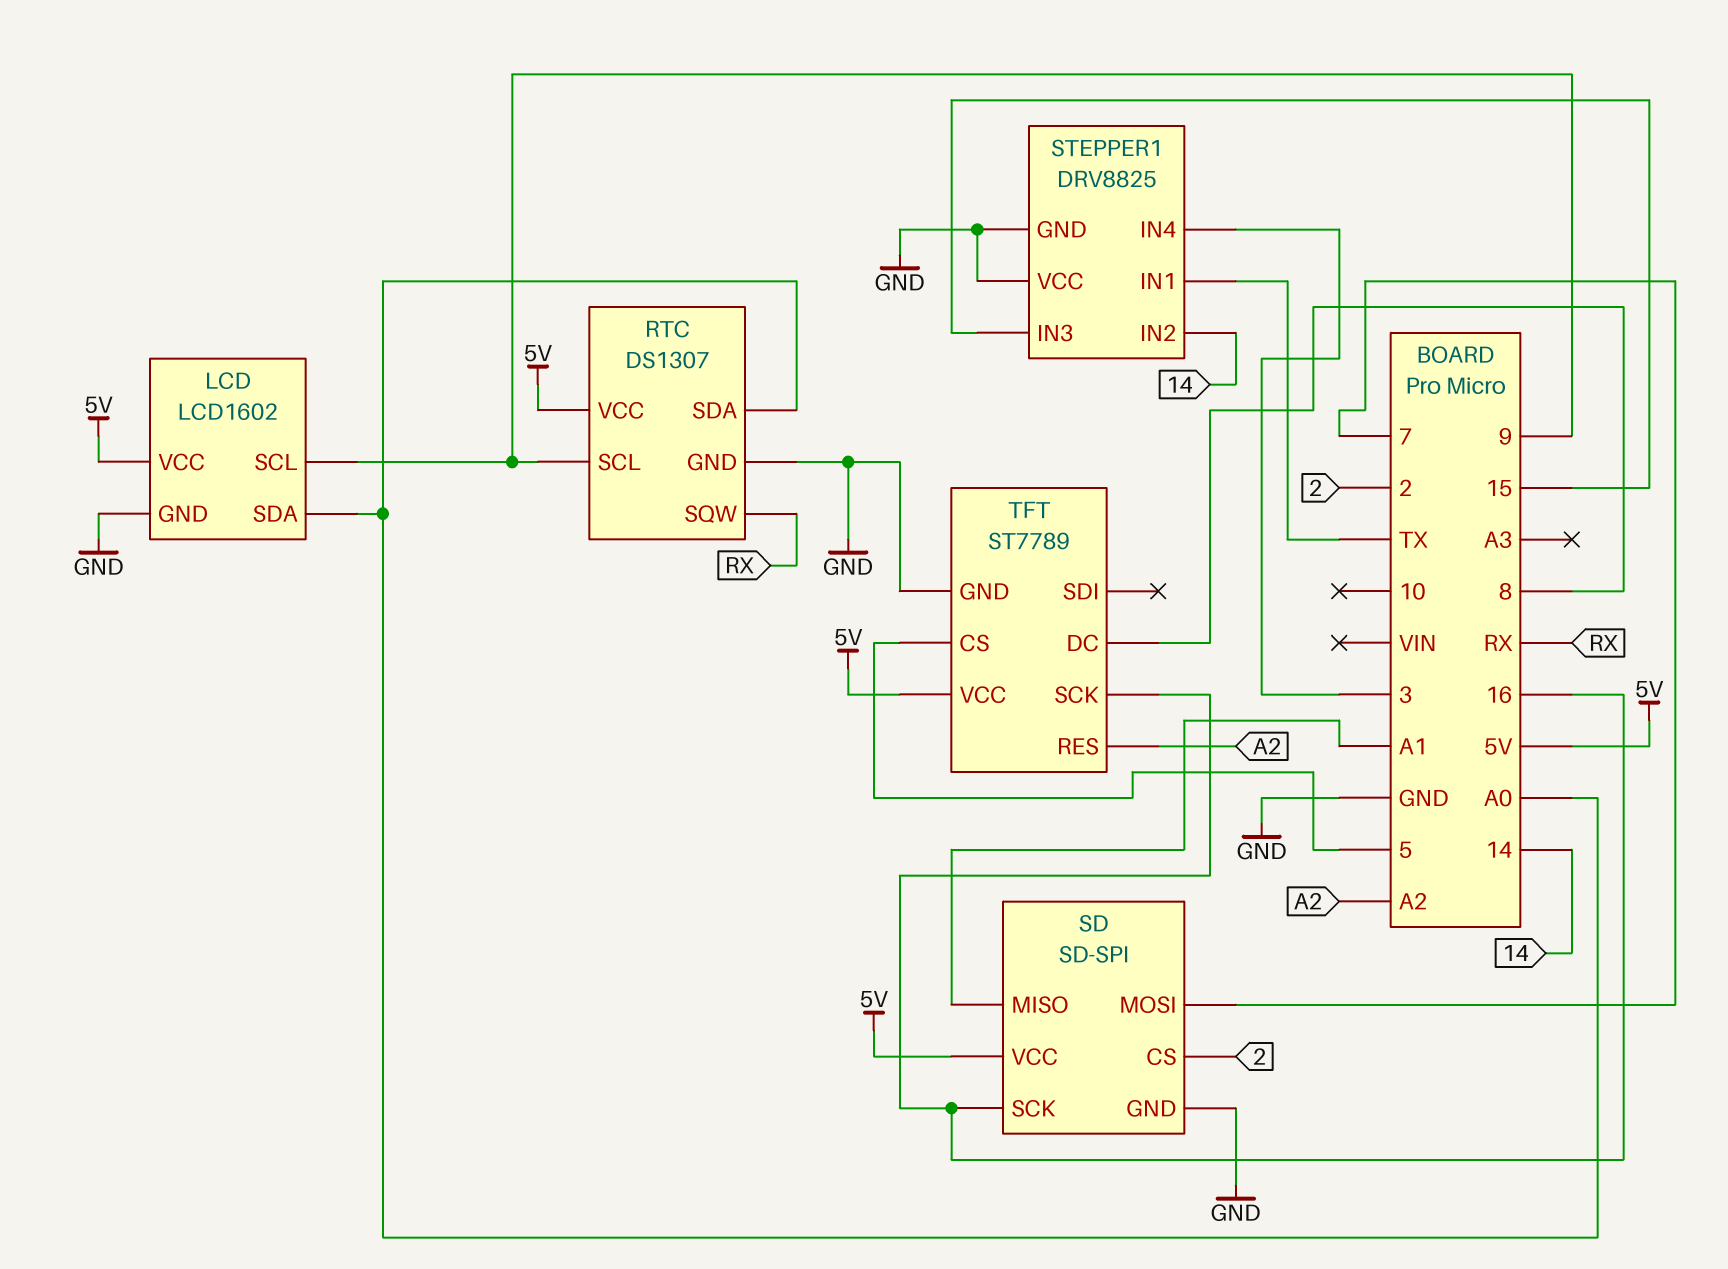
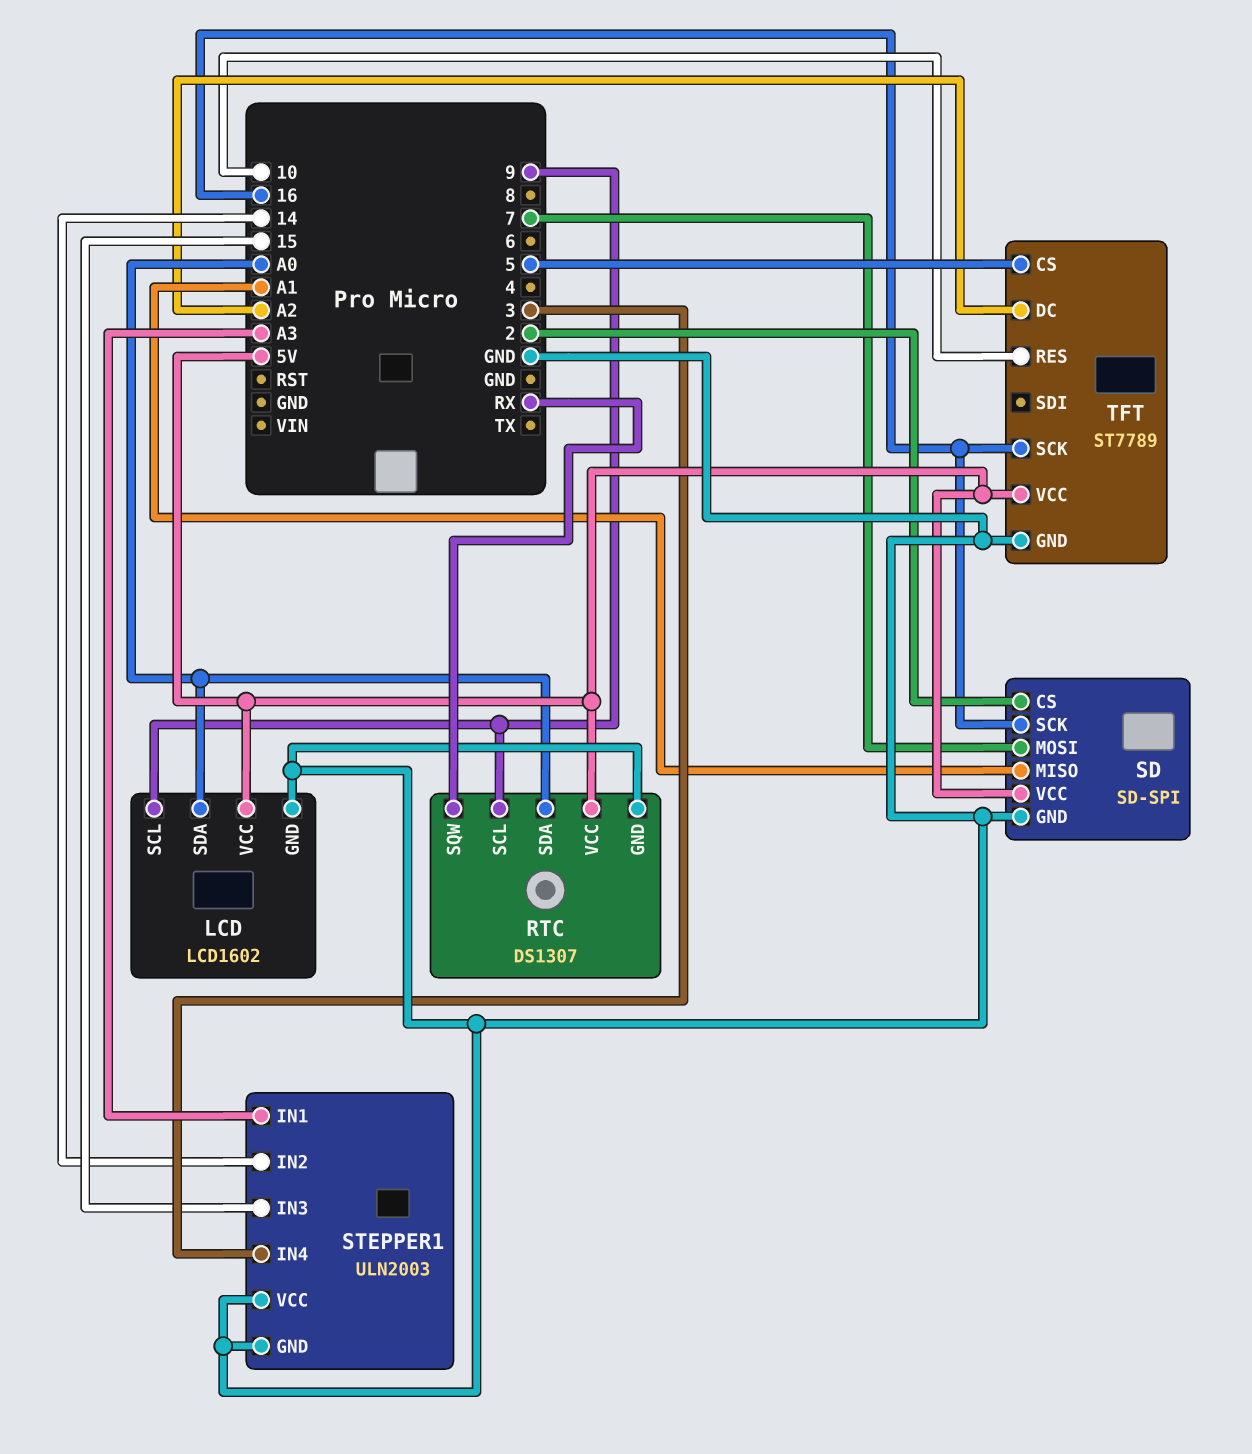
STEPPER1: DRV8825 -> ULN2003
STEPPER1 pin IN1: TX -> A3
TFT pin DC: 8 -> A2
TFT pin RES: A2 -> 10

